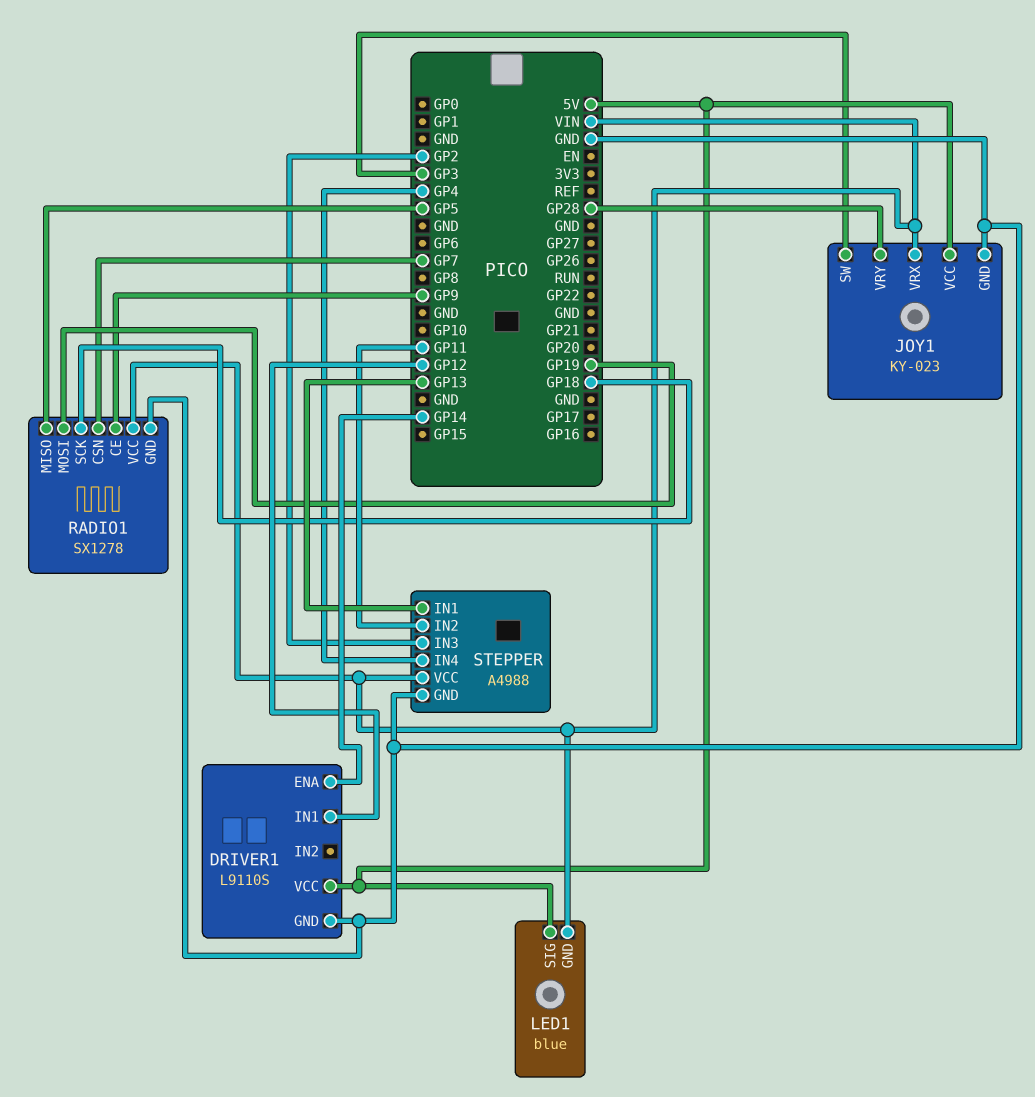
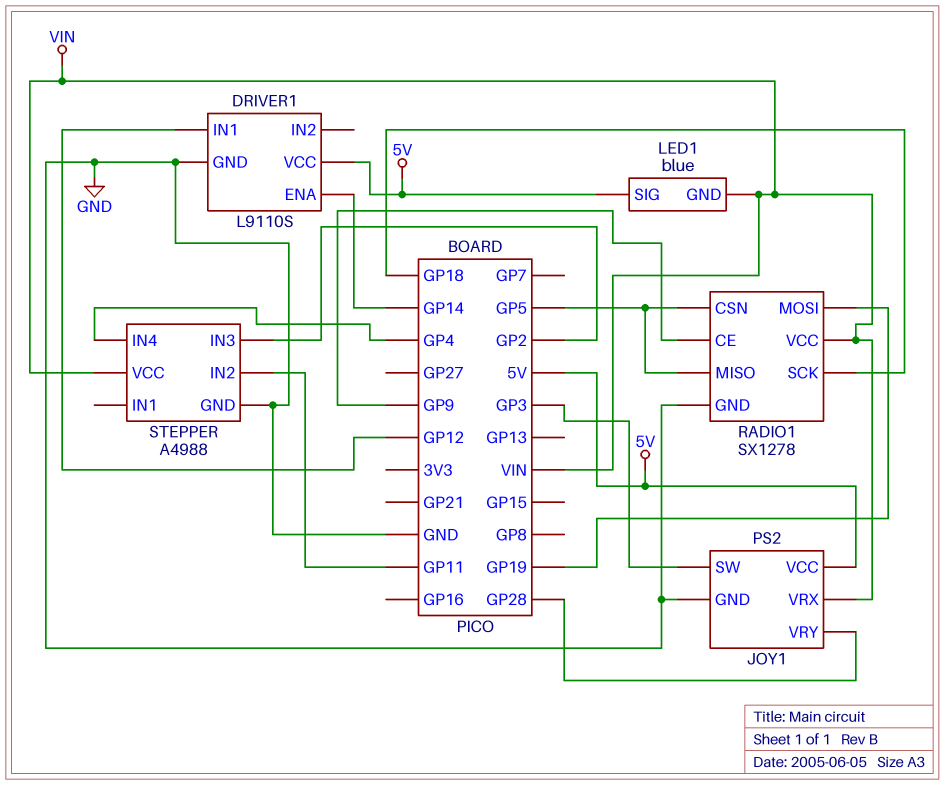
JOY1: KY-023 -> PS2
RADIO1 pin CSN: GP7 -> GP5
STEPPER pin IN1: GP13 -> none

